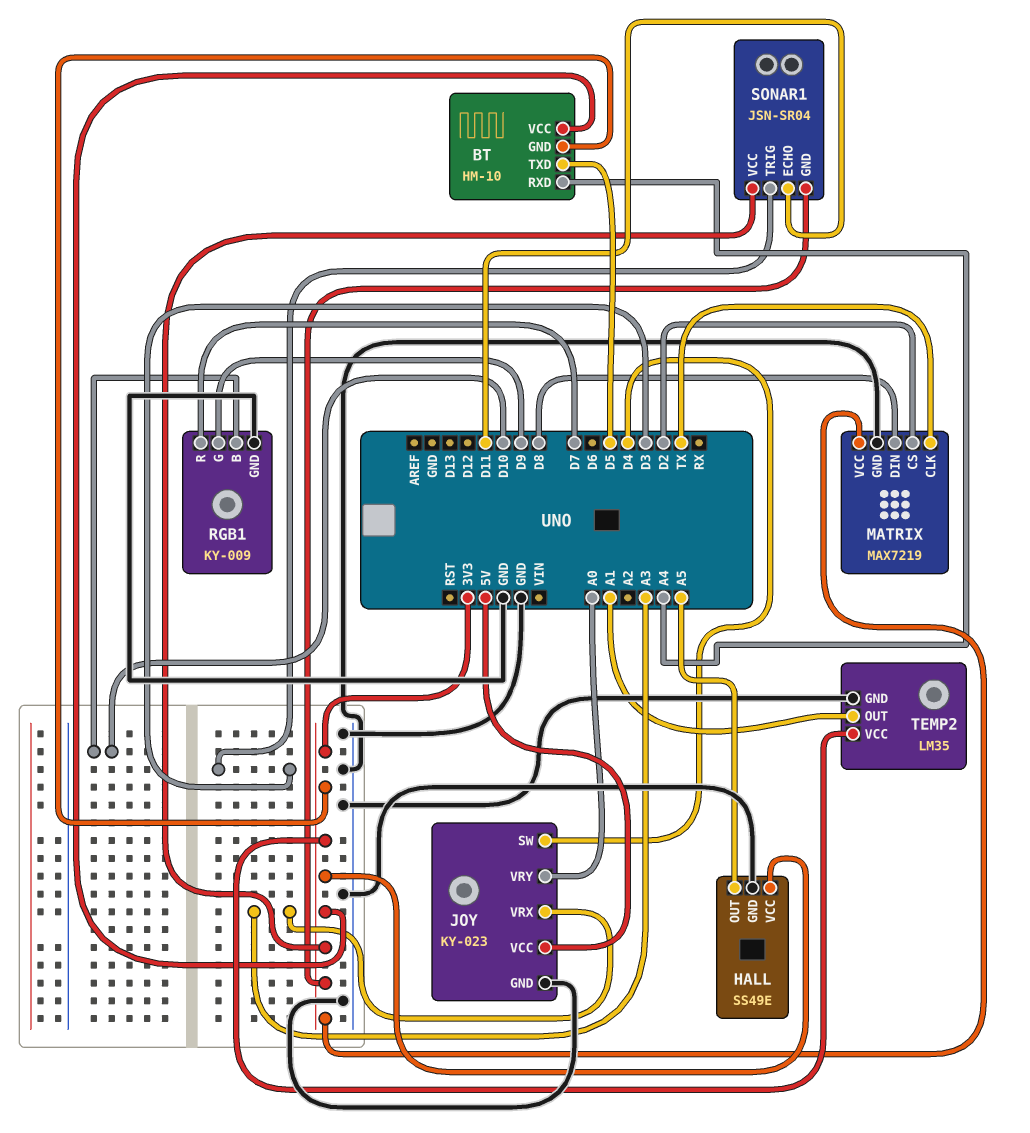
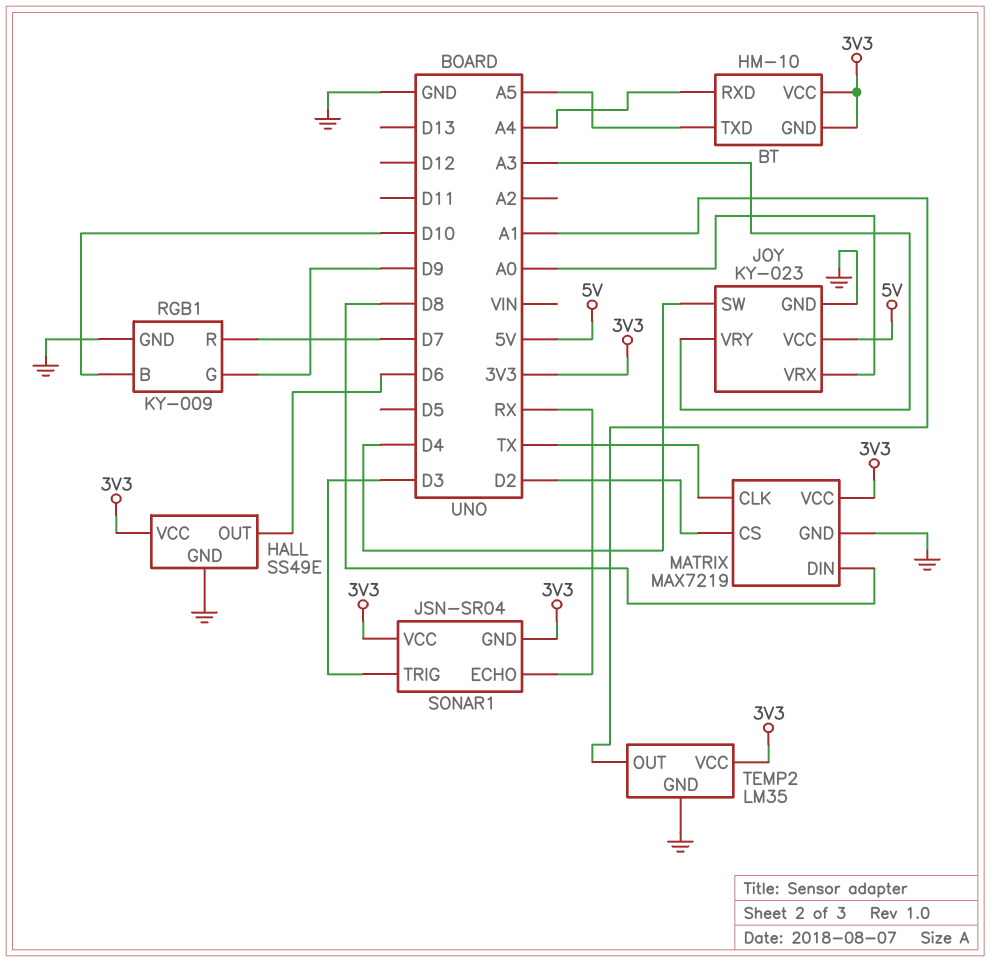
BT pin TXD: D5 -> A5
HALL pin OUT: A5 -> D6
JOY pin VRX: A3 -> A0
JOY pin VRY: A0 -> A3
SONAR1 pin ECHO: D11 -> RX

